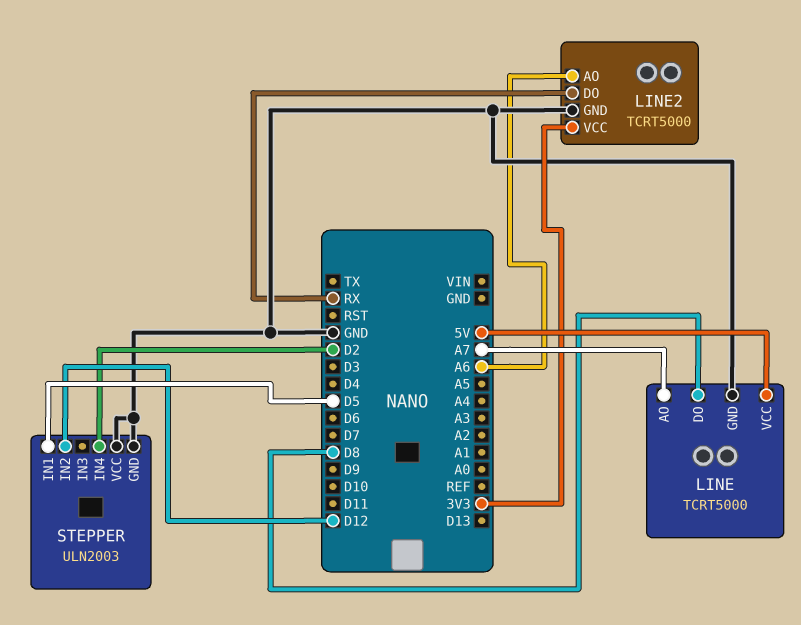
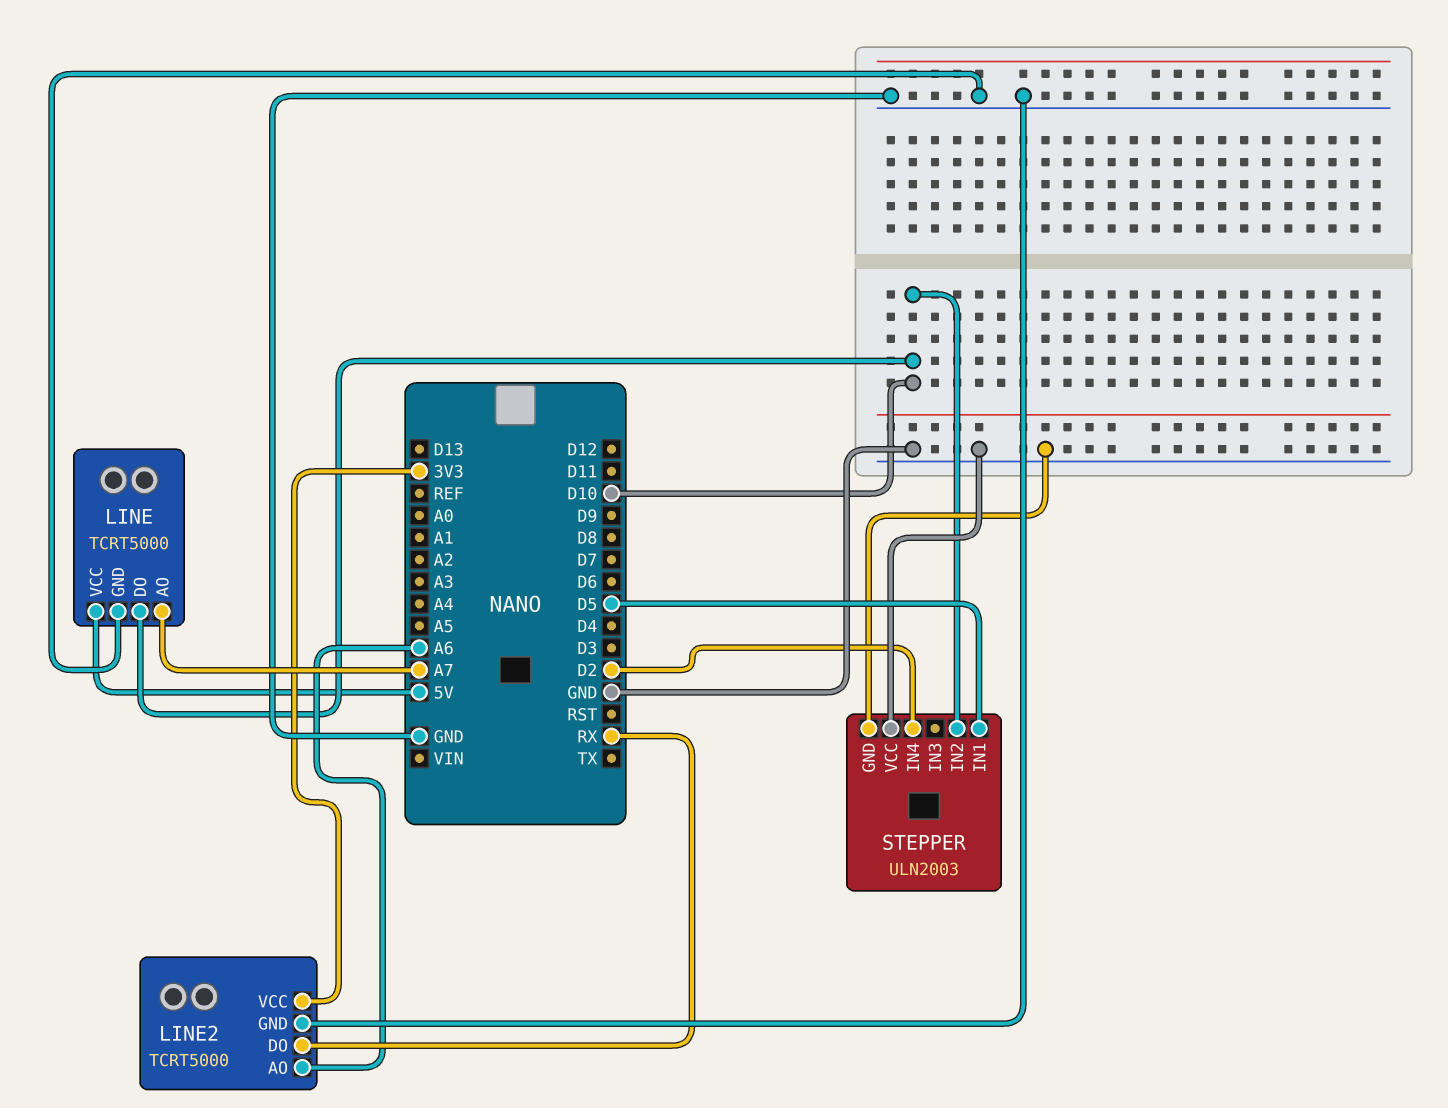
LINE pin DO: D8 -> D10
STEPPER pin IN2: D12 -> D10

